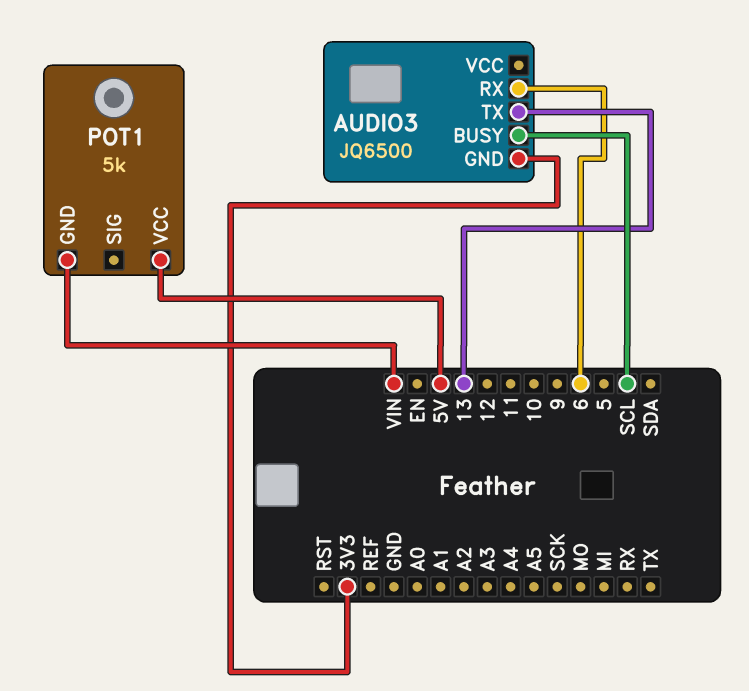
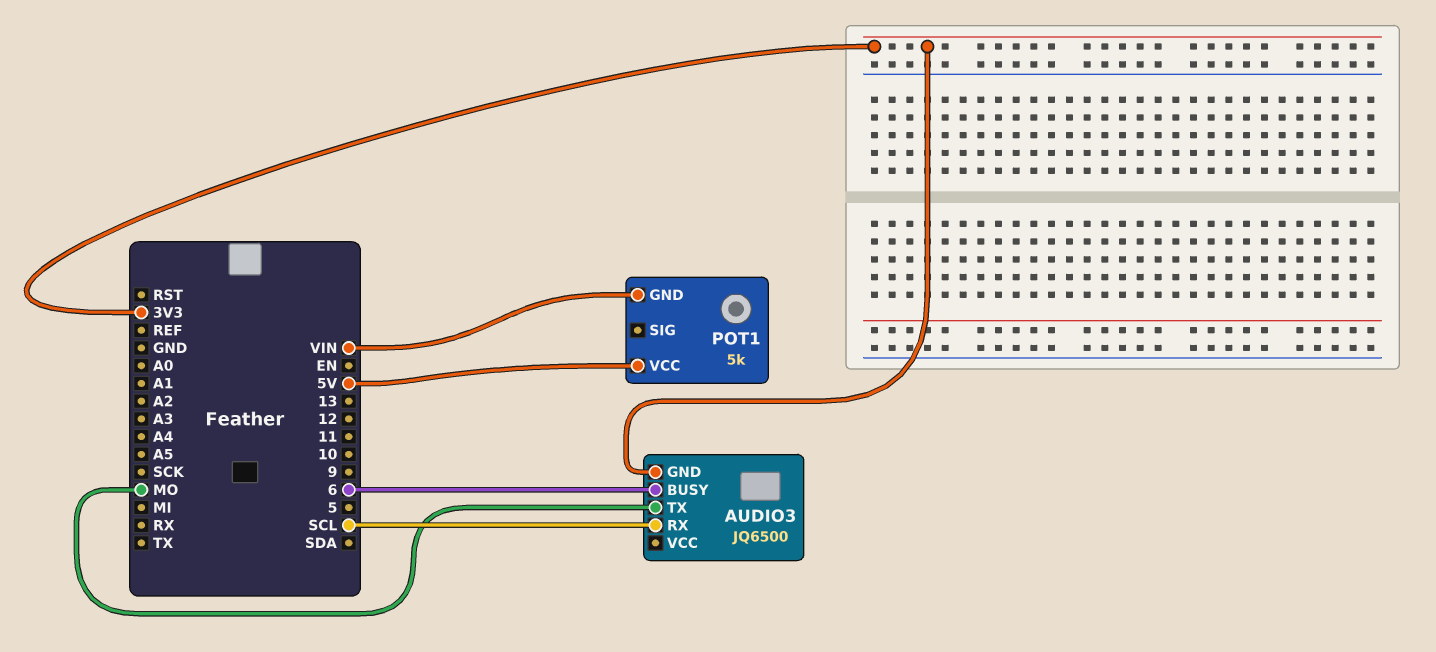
AUDIO3 pin BUSY: SCL -> 6
AUDIO3 pin RX: 6 -> SCL
AUDIO3 pin TX: 13 -> MO

